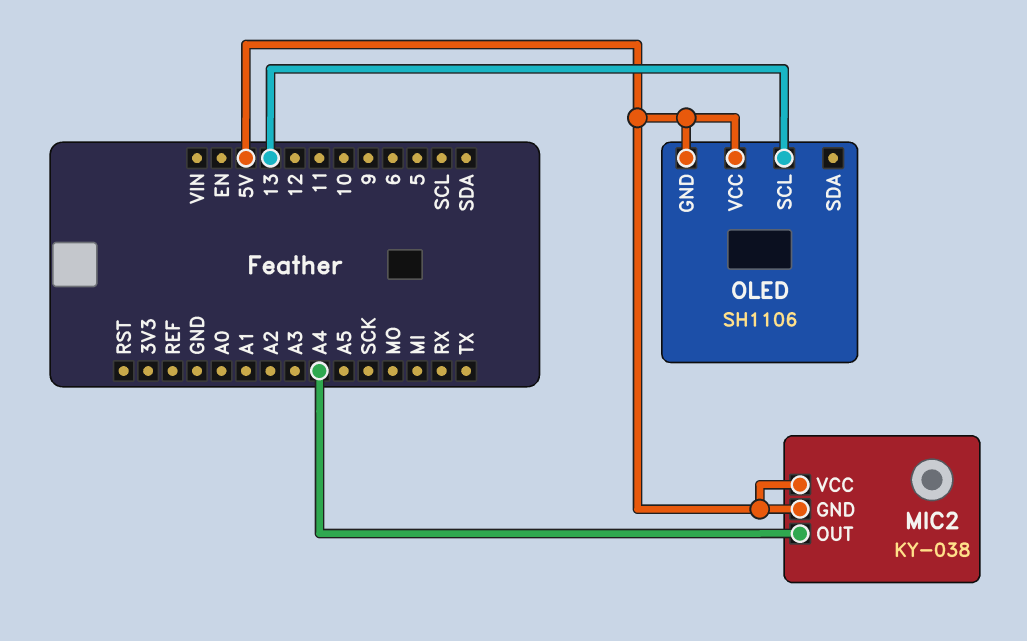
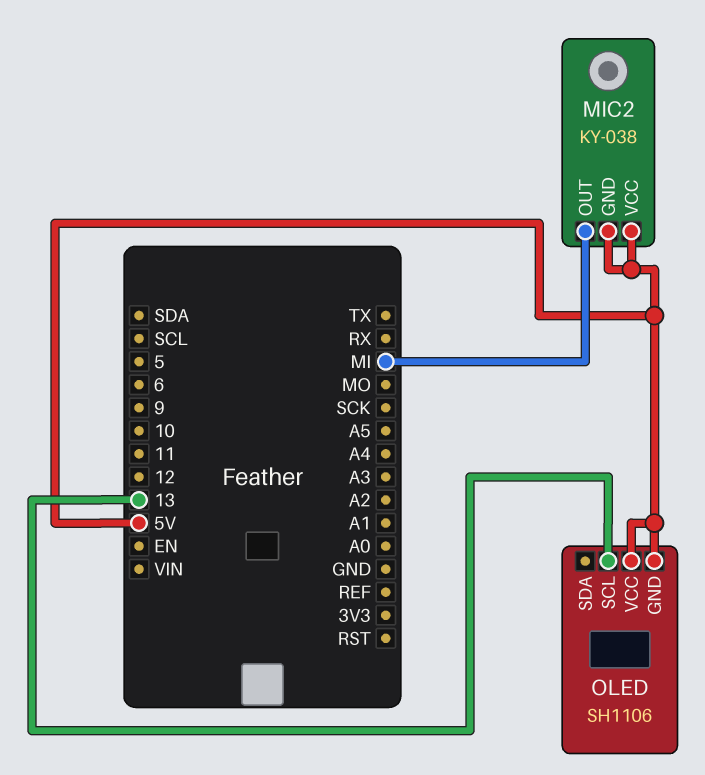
MIC2 pin OUT: A4 -> MI

